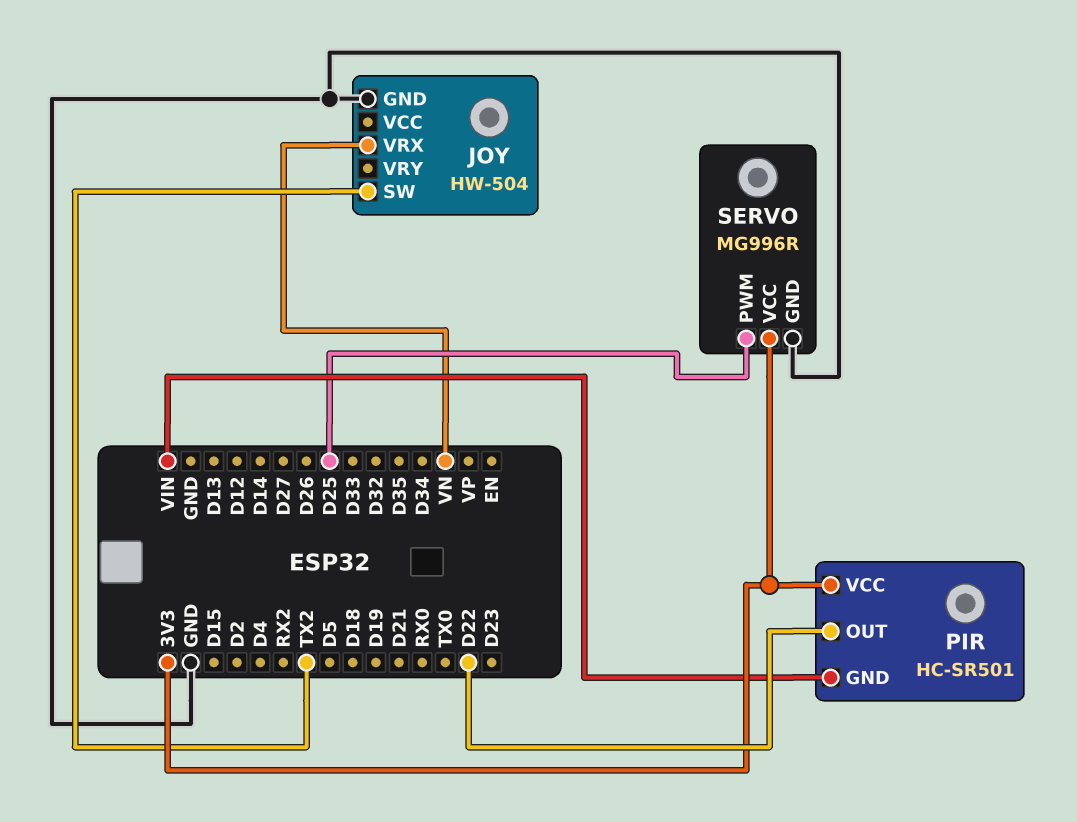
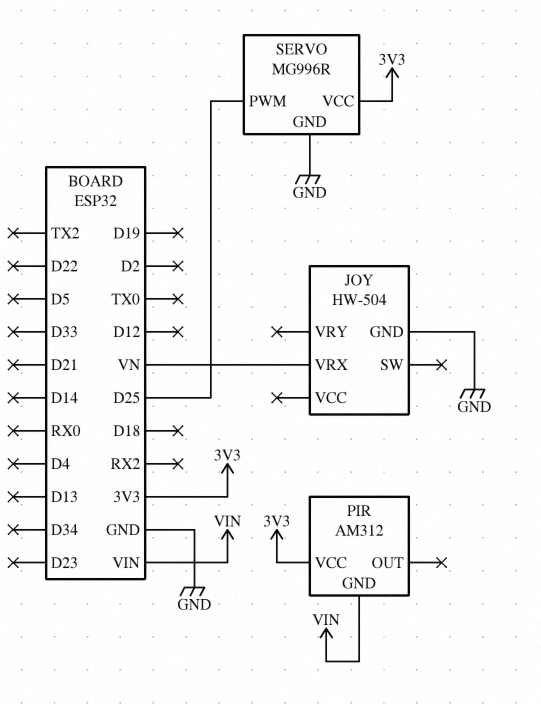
JOY pin SW: TX2 -> none
PIR: HC-SR501 -> AM312
PIR pin OUT: D22 -> none

